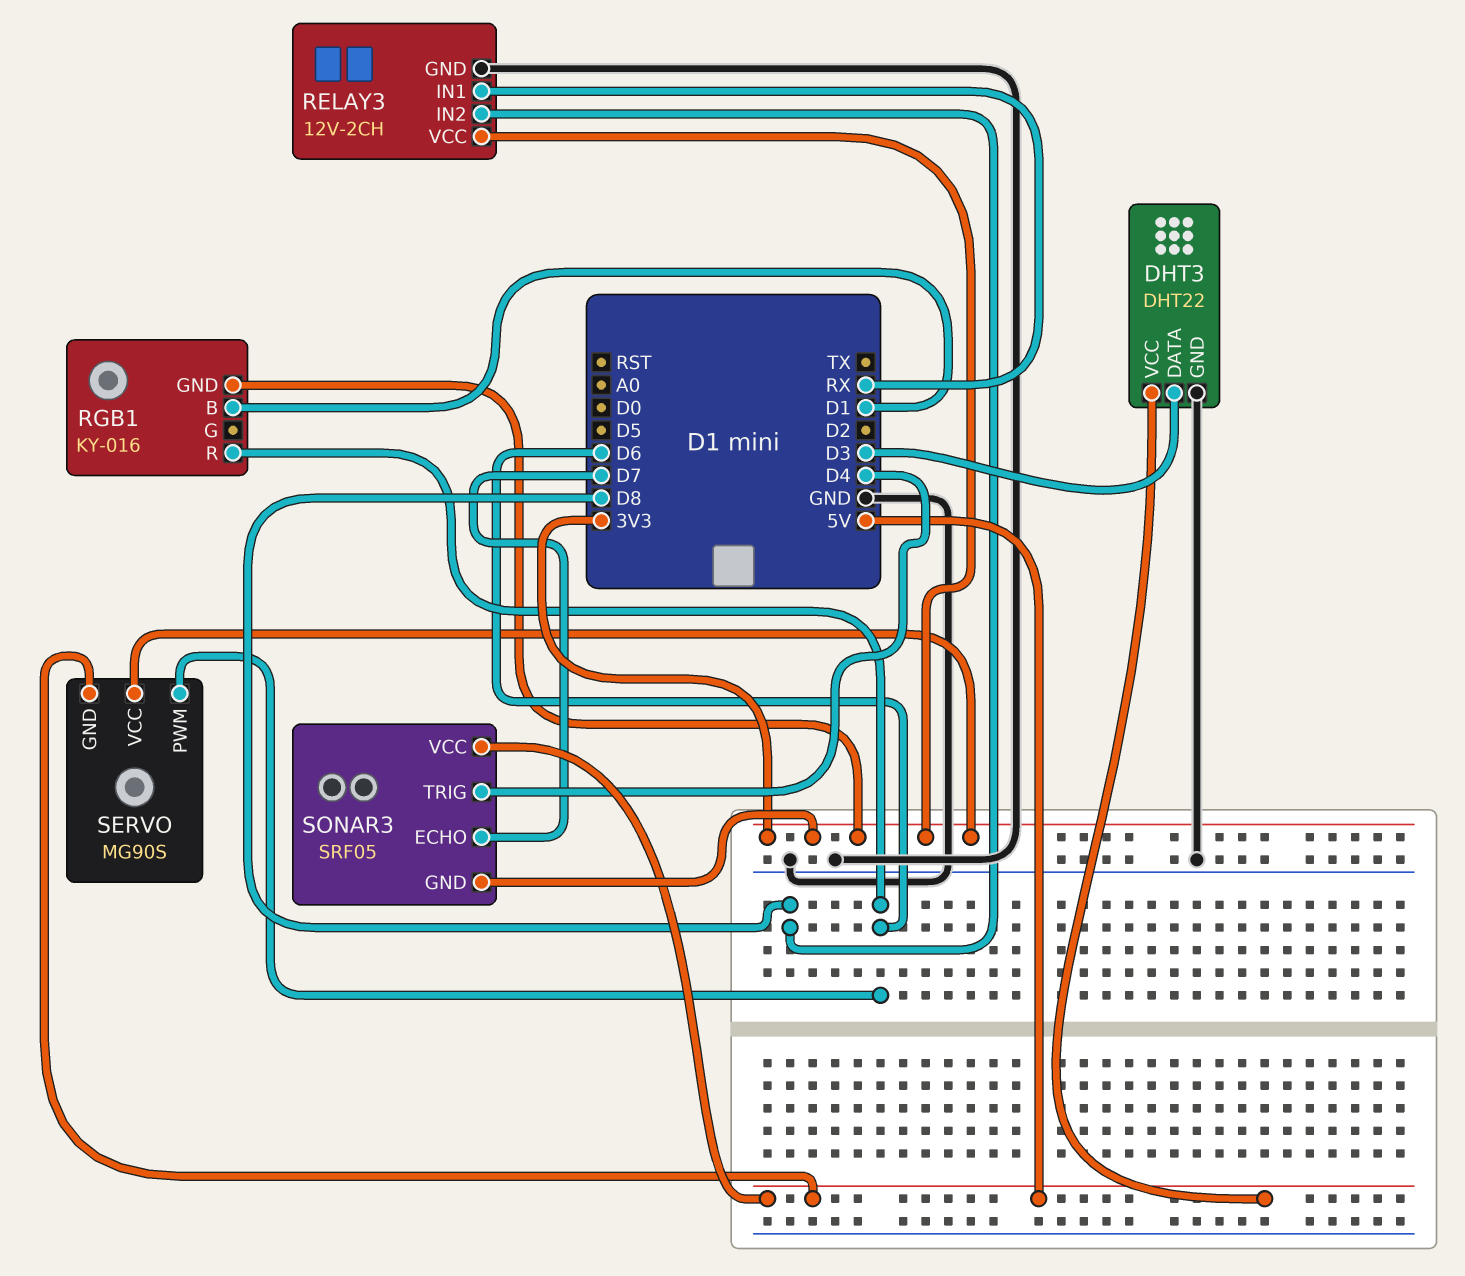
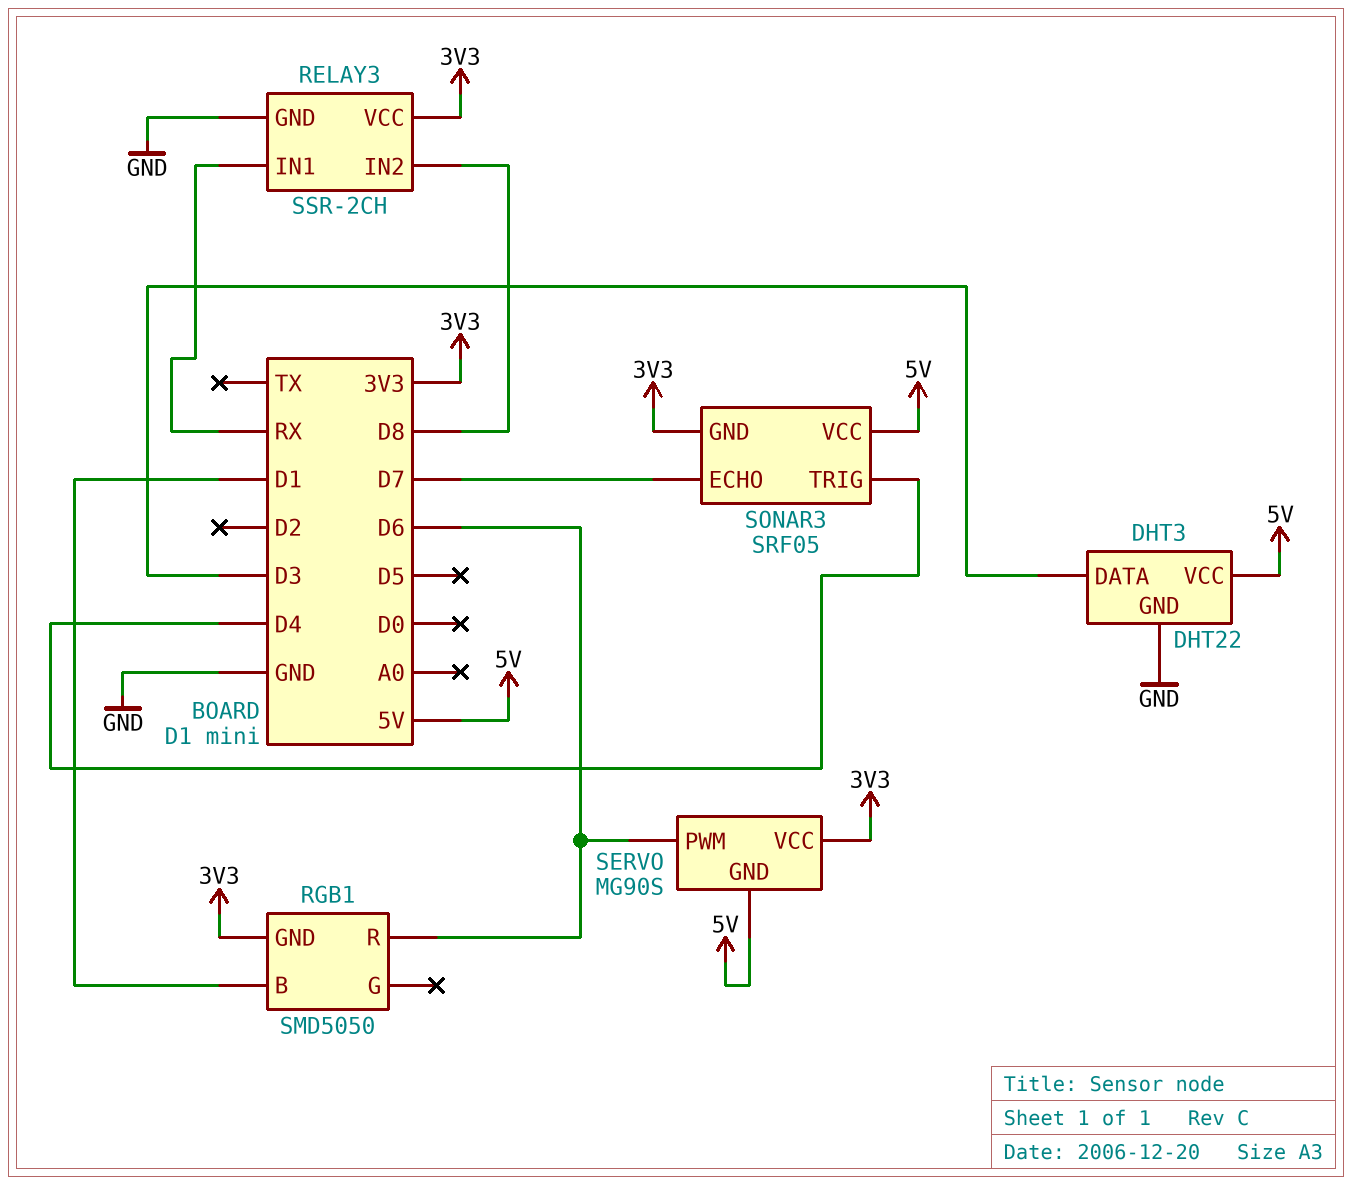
RELAY3: 12V-2CH -> SSR-2CH
RGB1: KY-016 -> SMD5050

